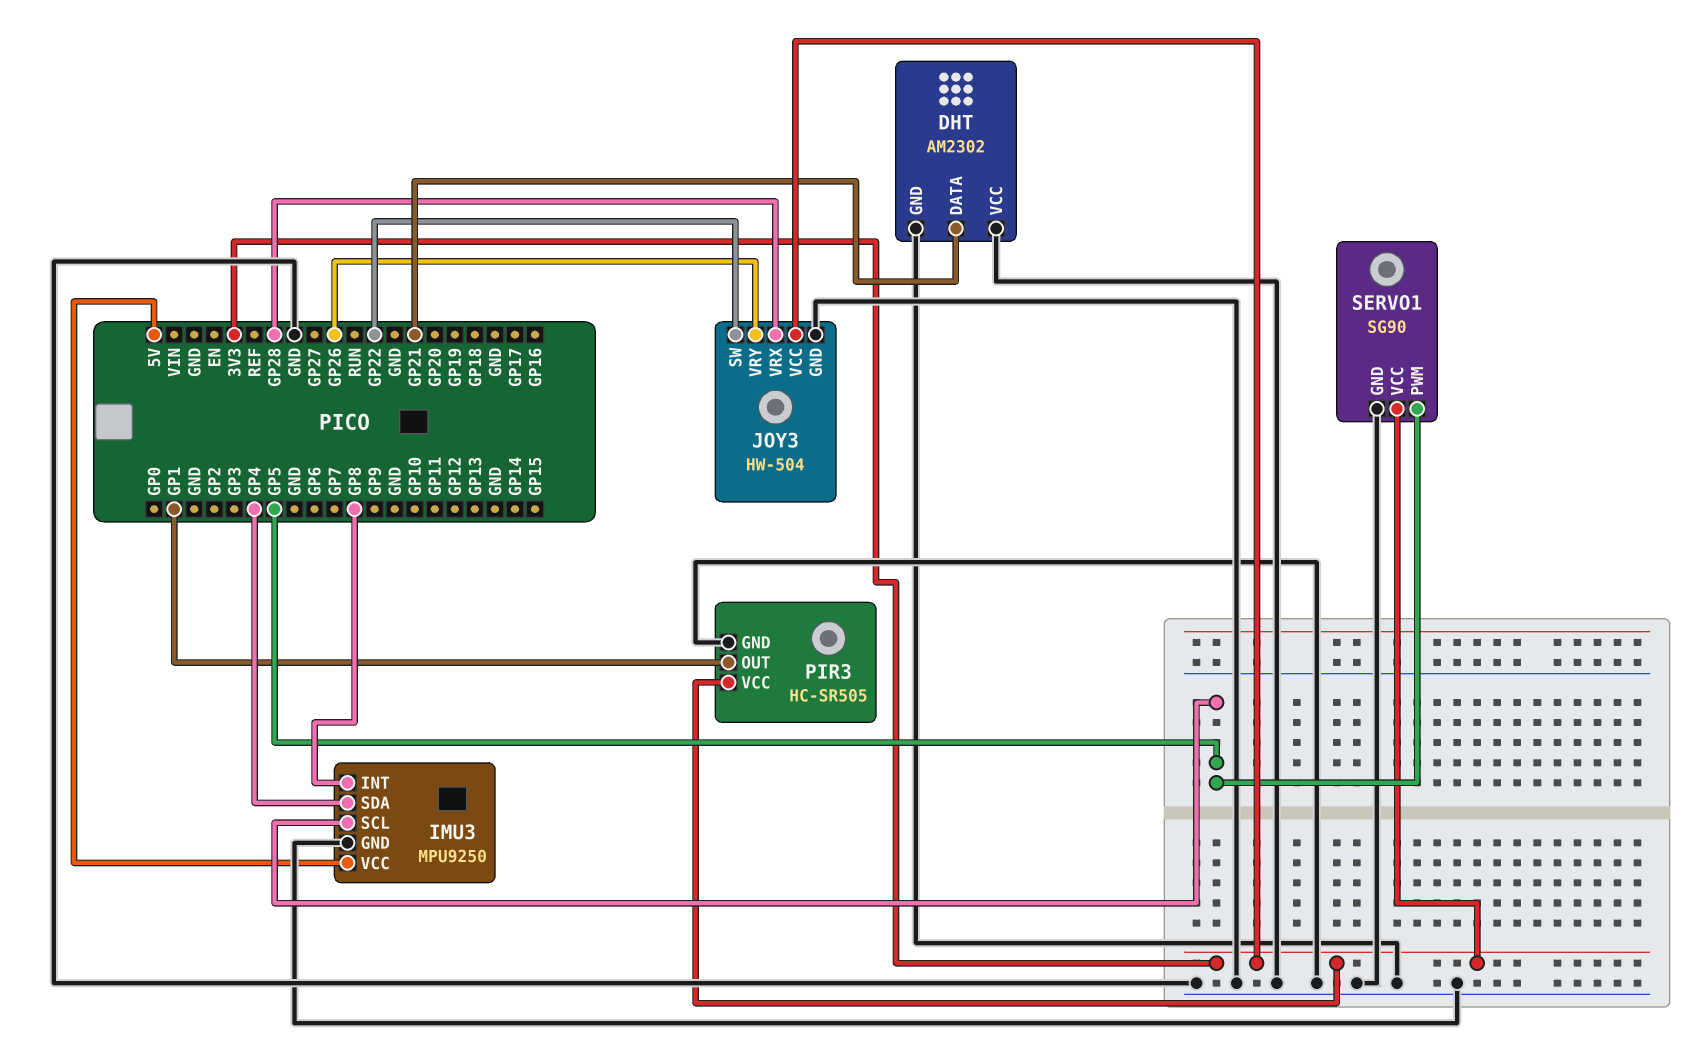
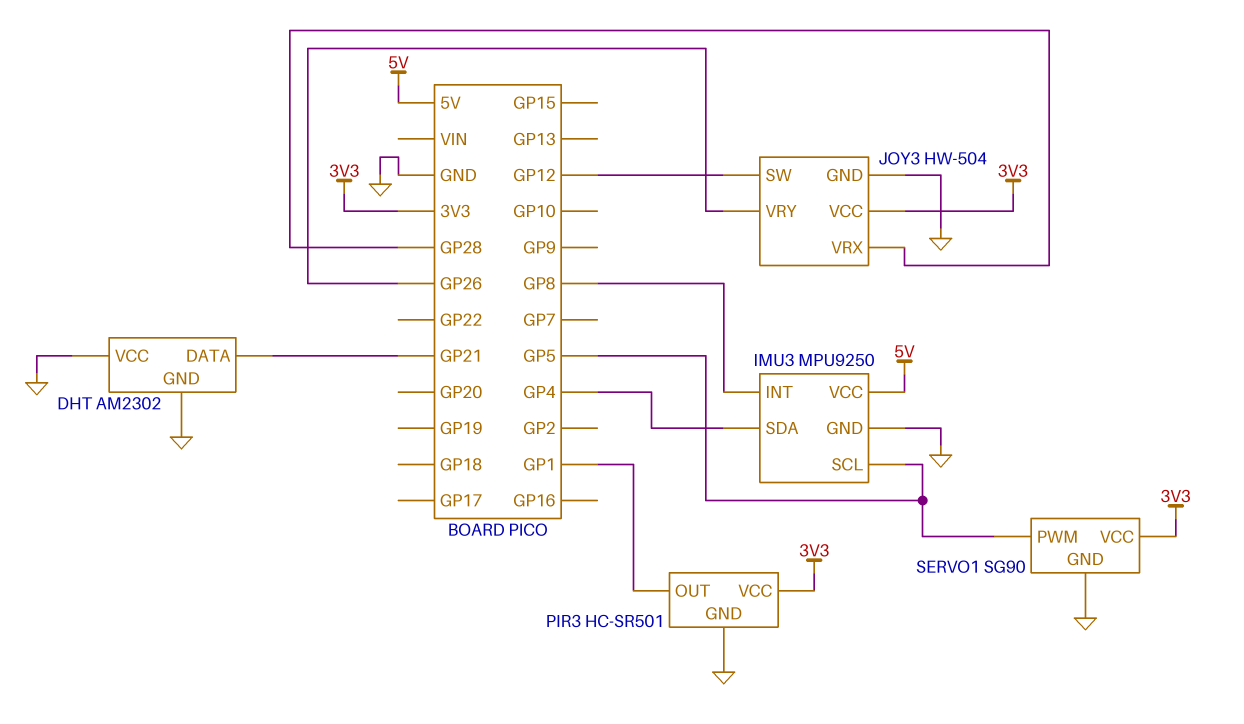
JOY3 pin SW: GP22 -> GP12
PIR3: HC-SR505 -> HC-SR501

